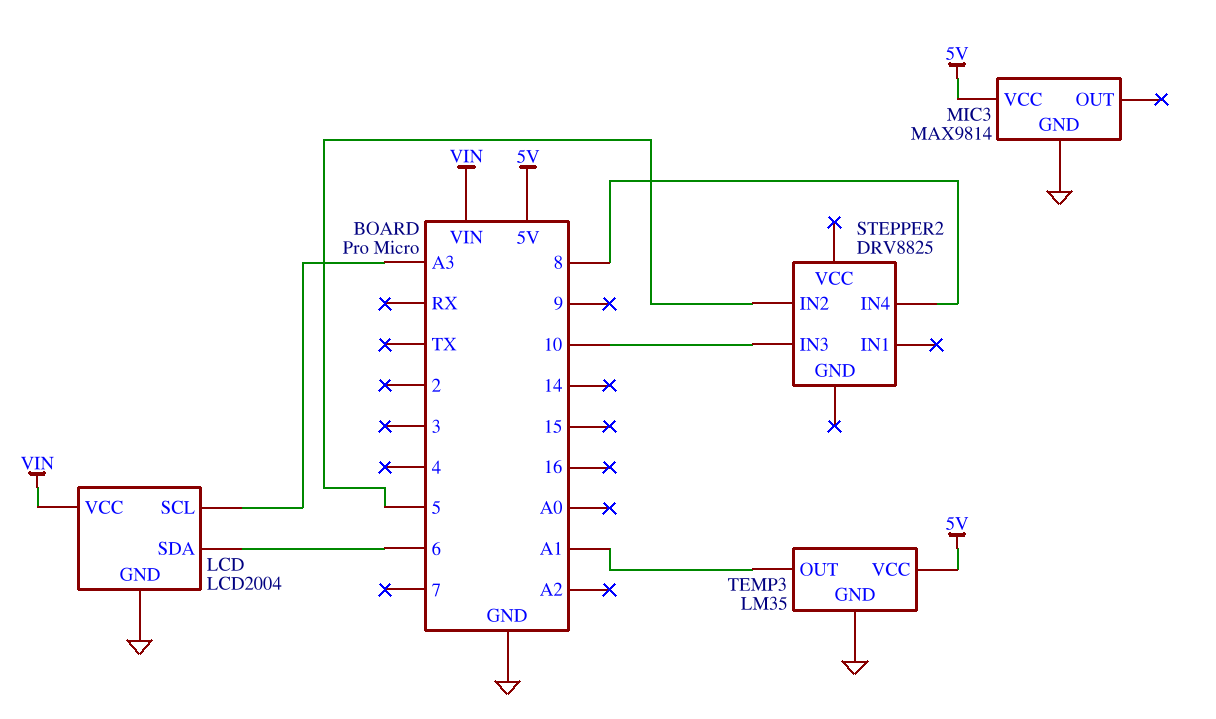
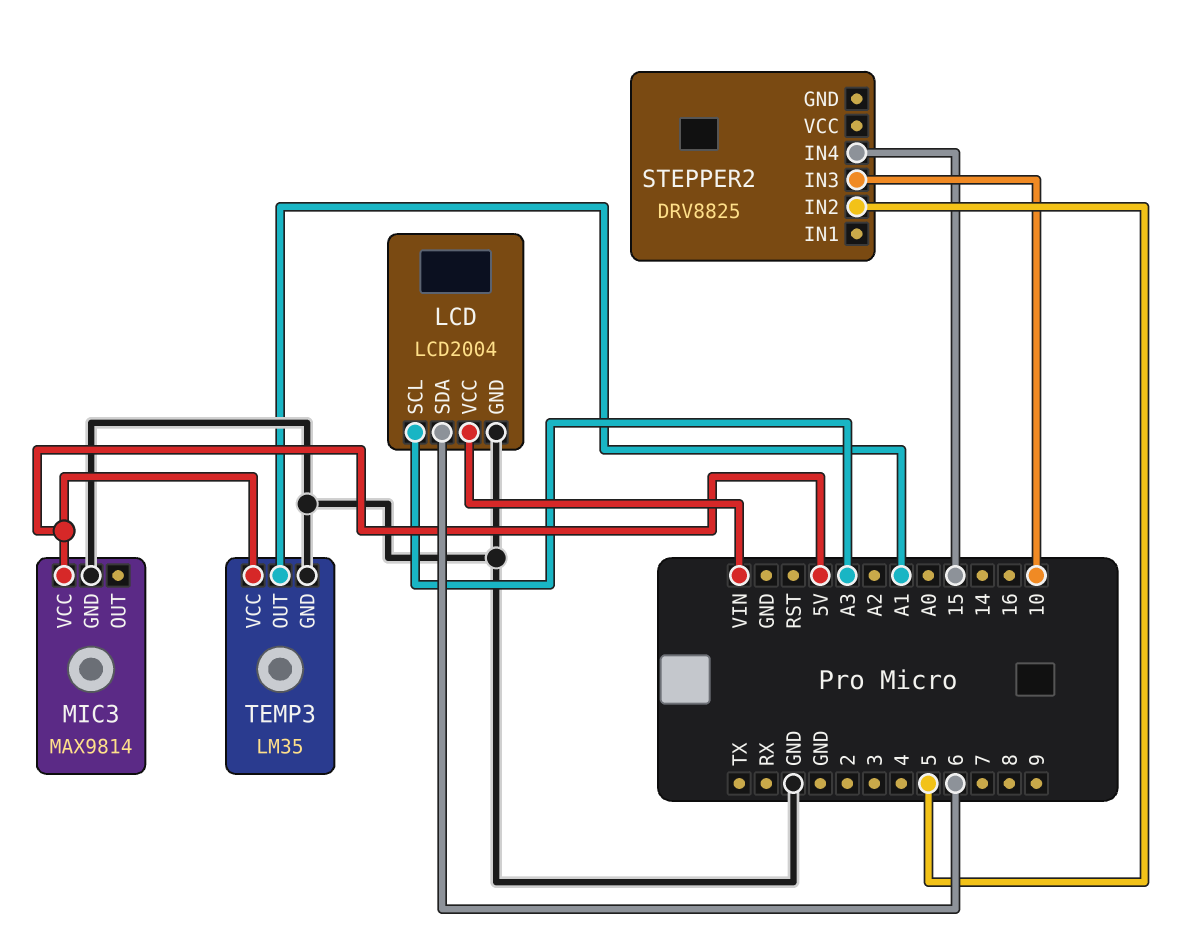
STEPPER2 pin IN4: 8 -> 15

